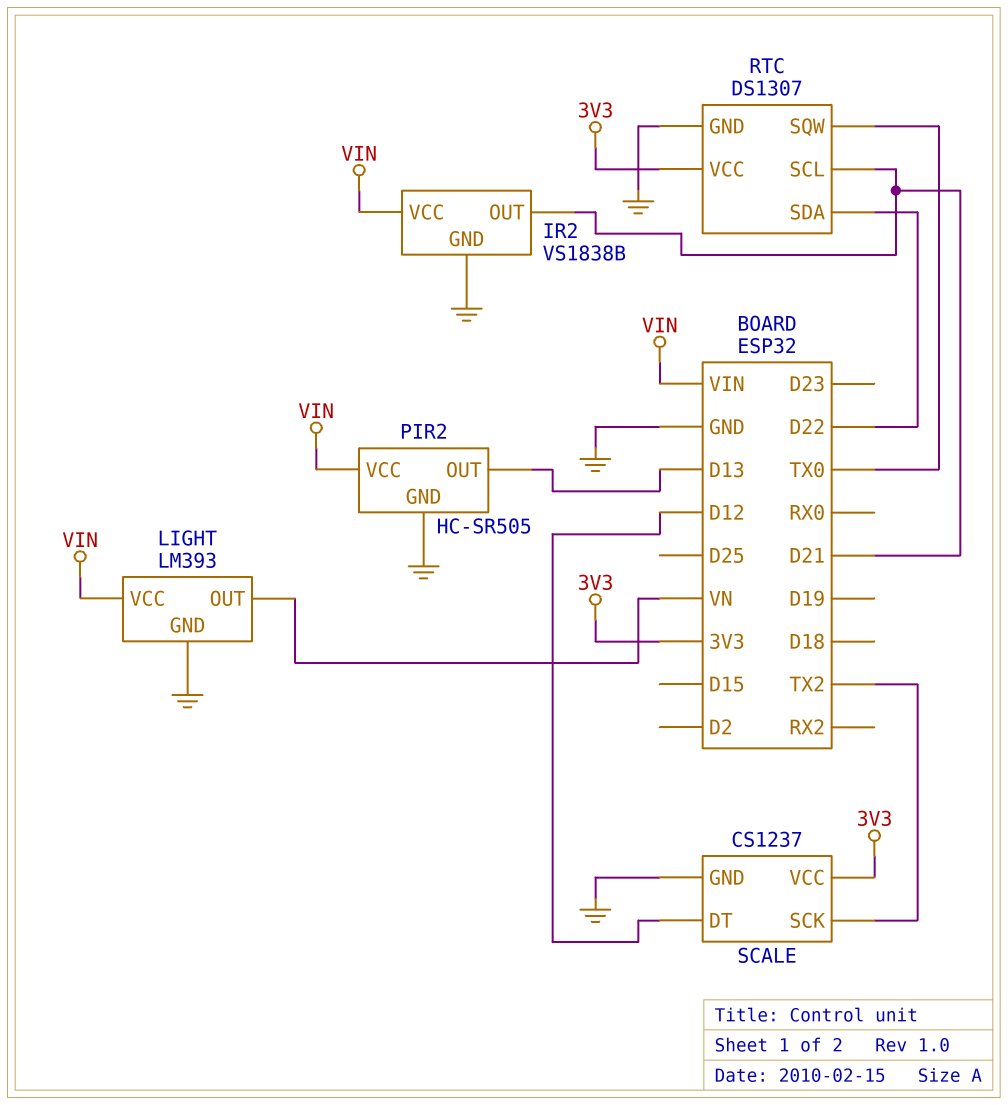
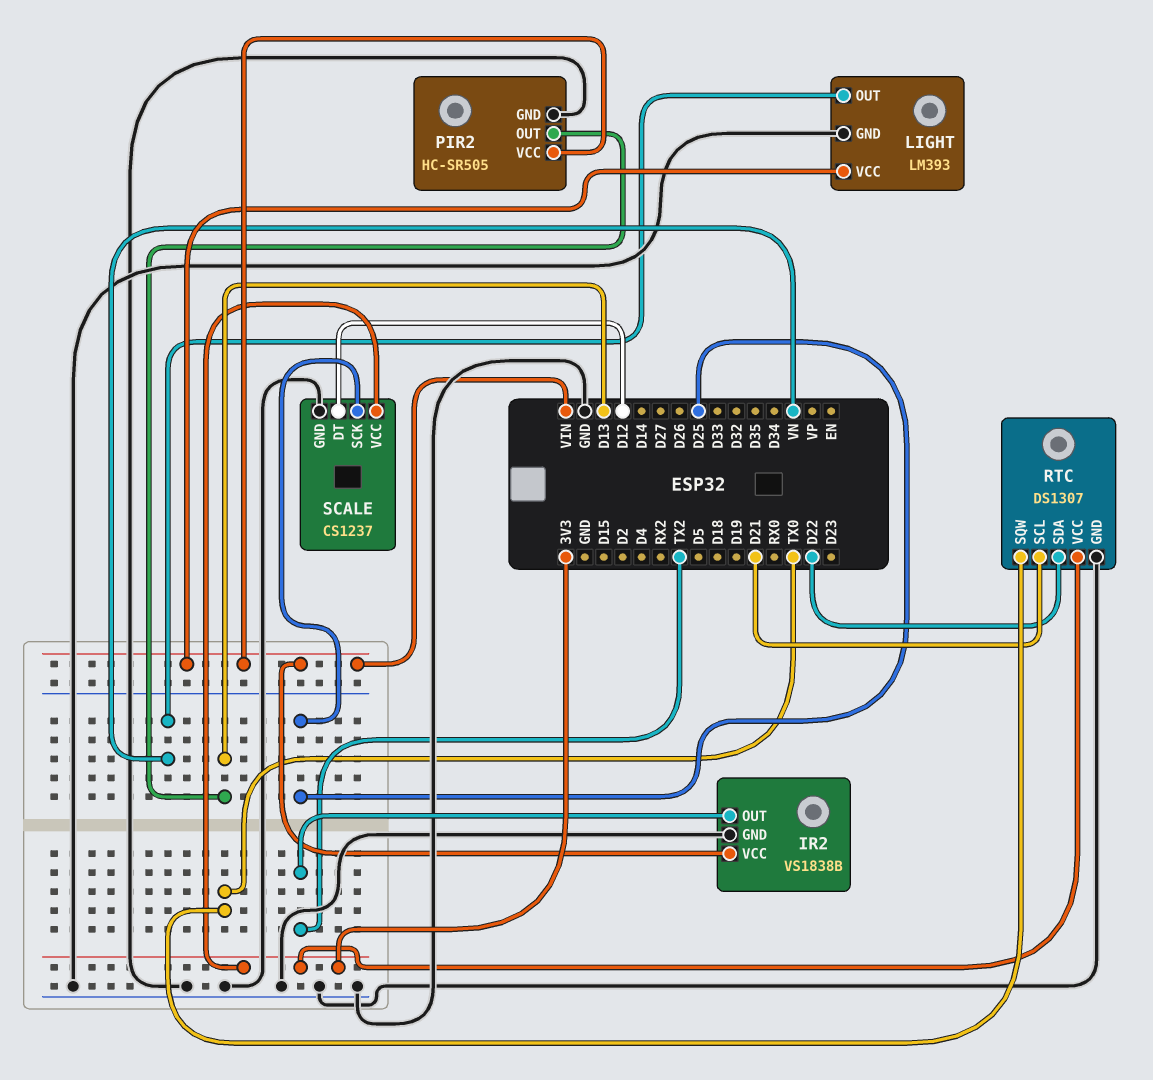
IR2 pin OUT: D21 -> TX2
SCALE pin SCK: TX2 -> D25

